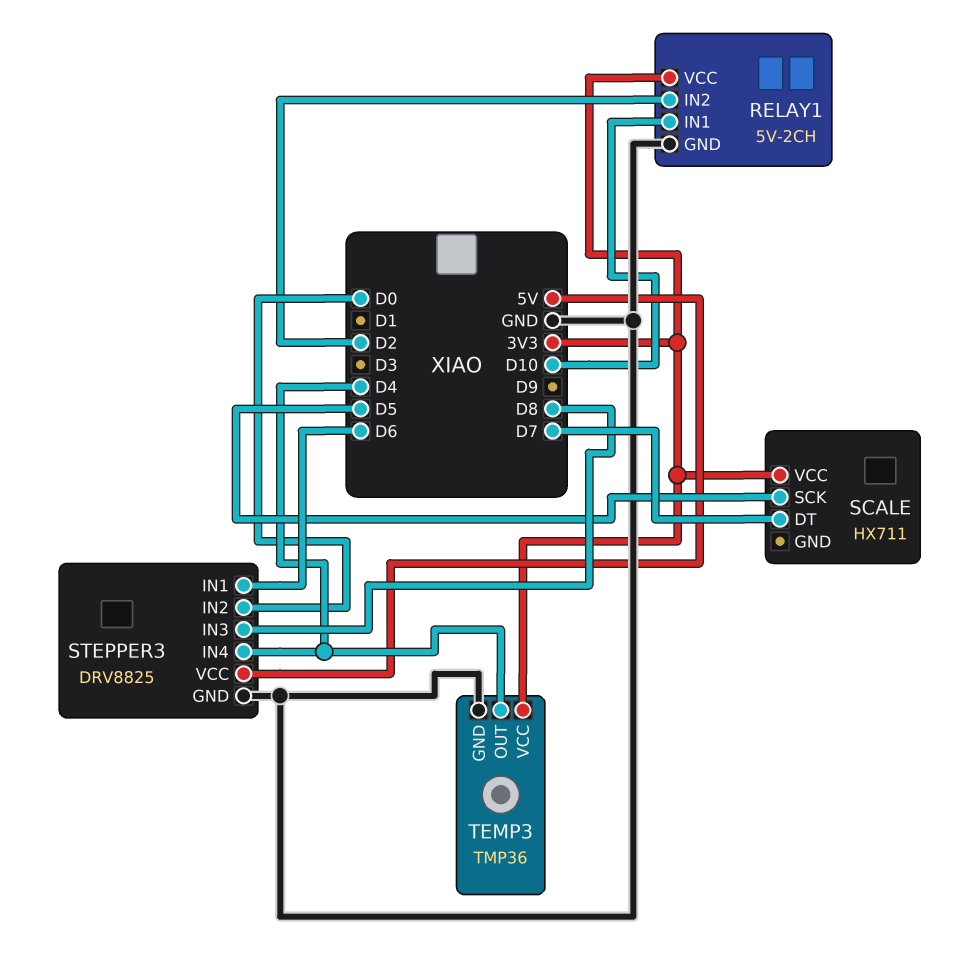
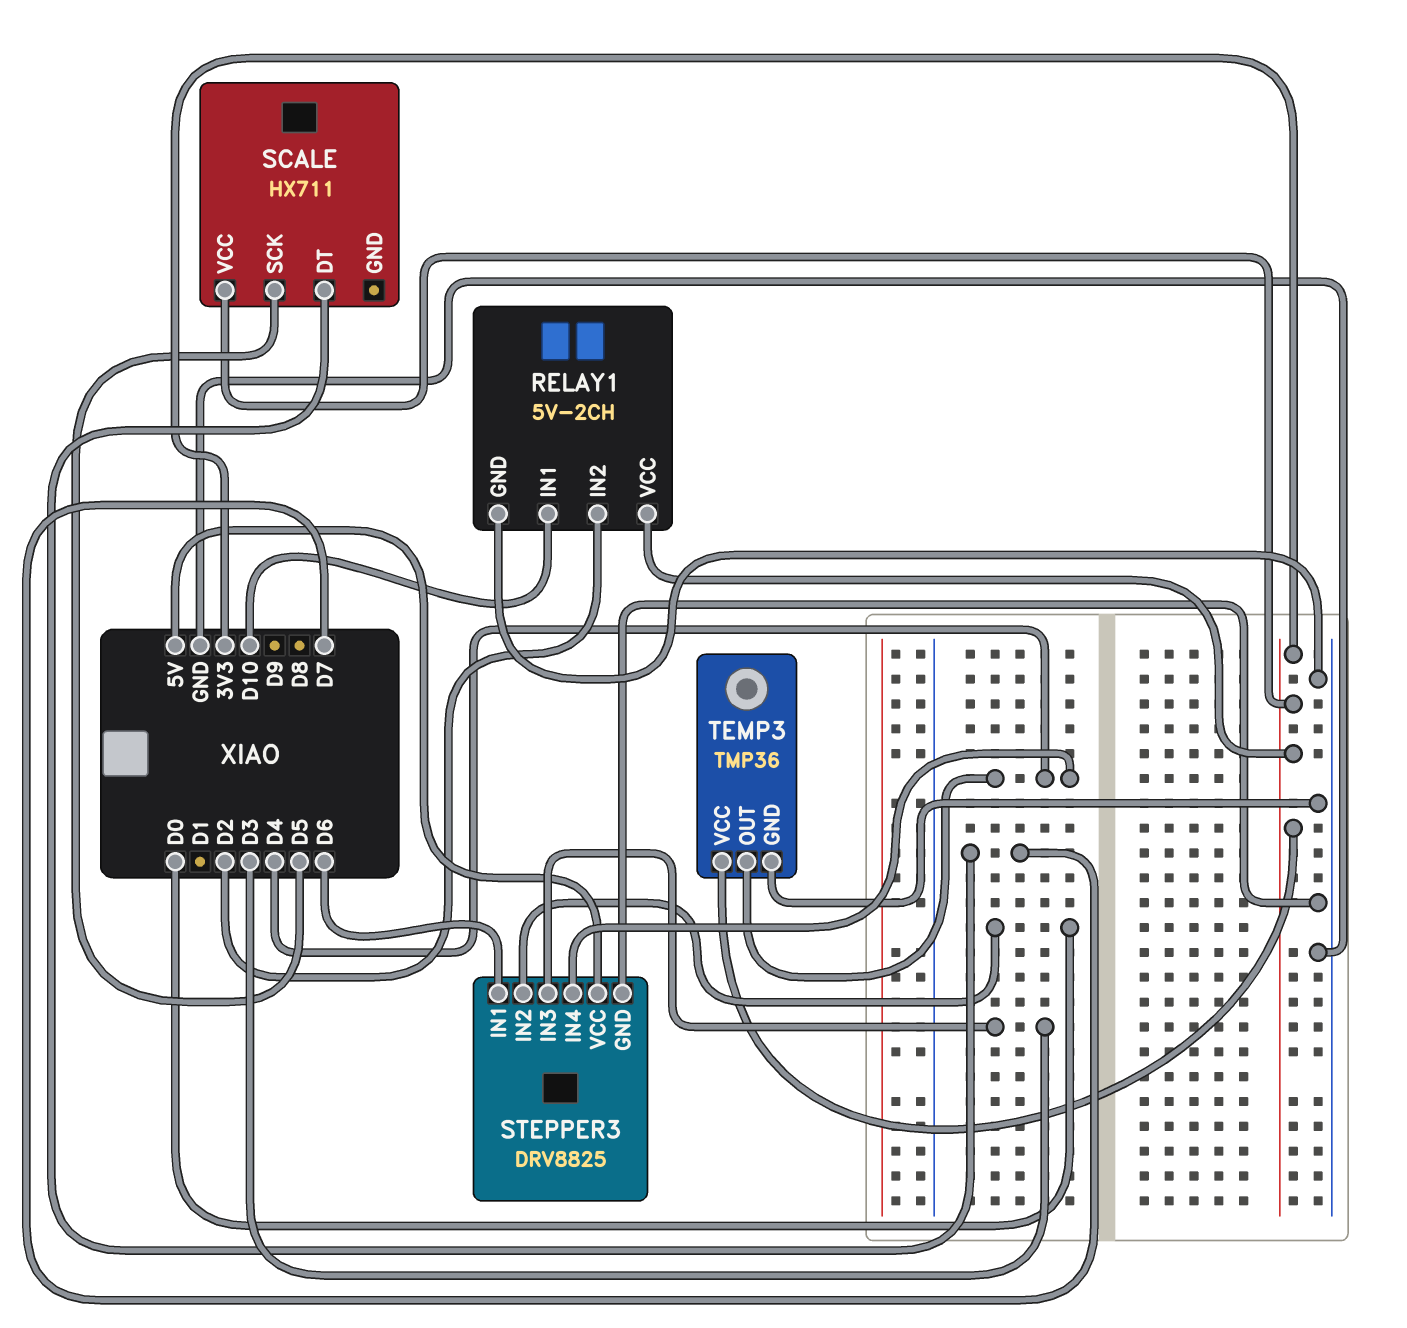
STEPPER3 pin IN3: D8 -> D3

